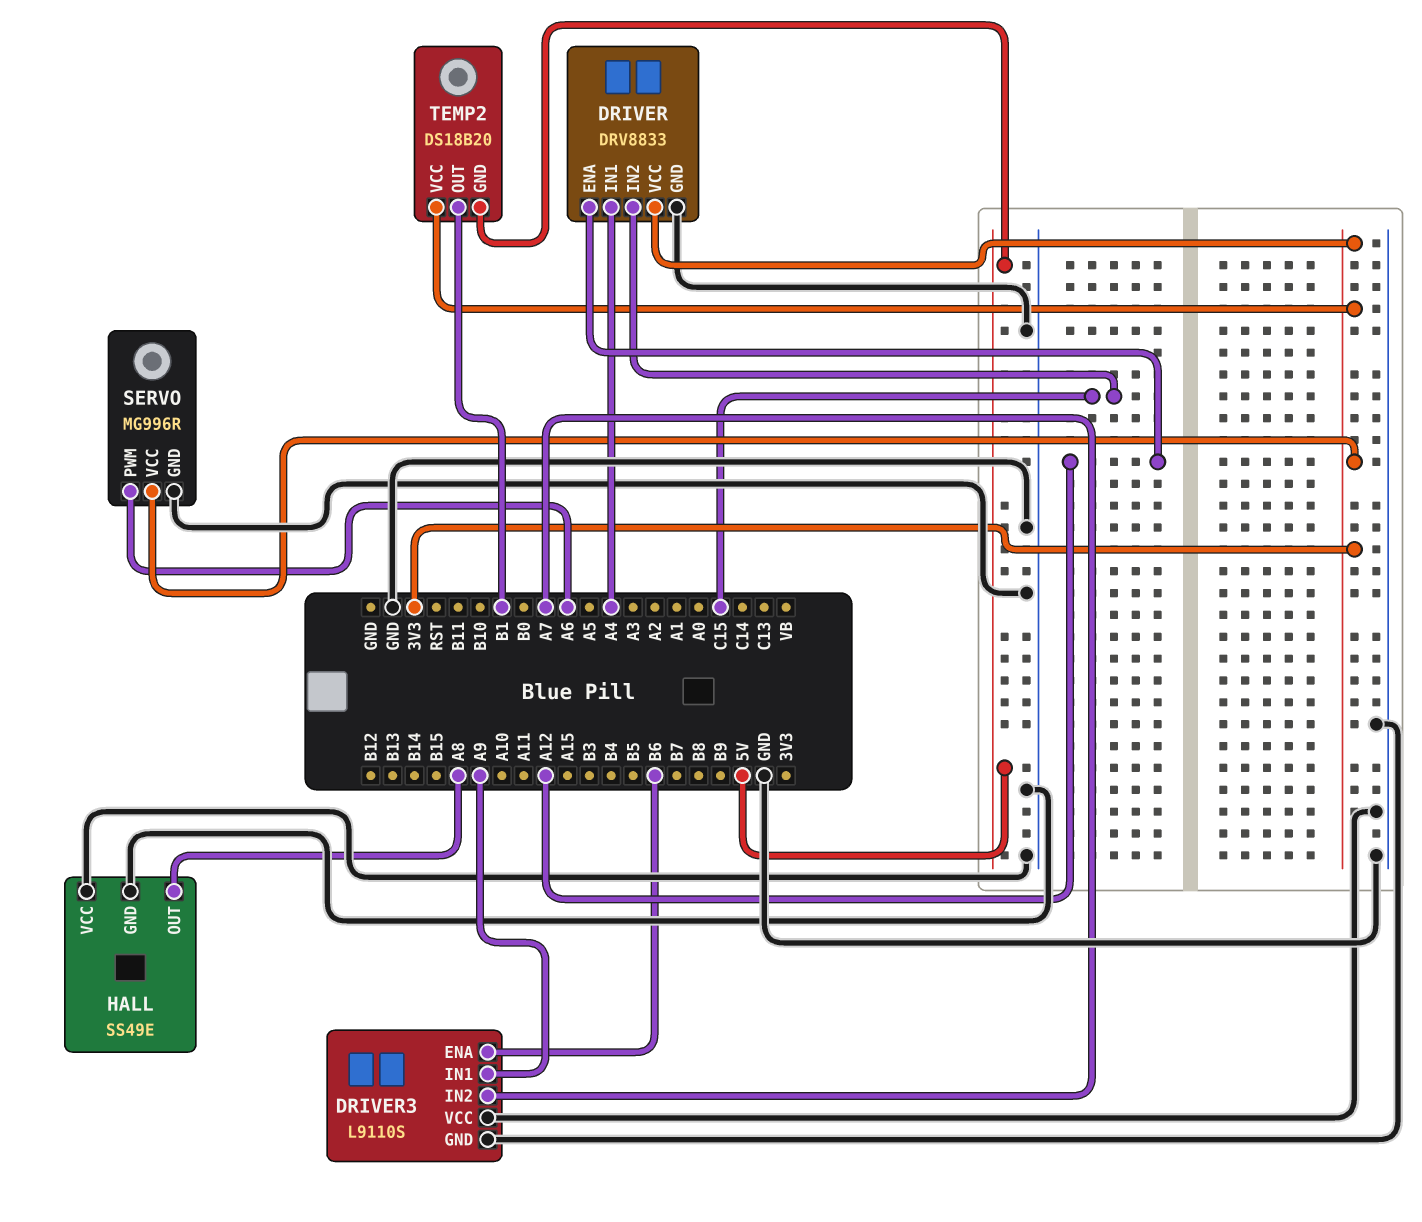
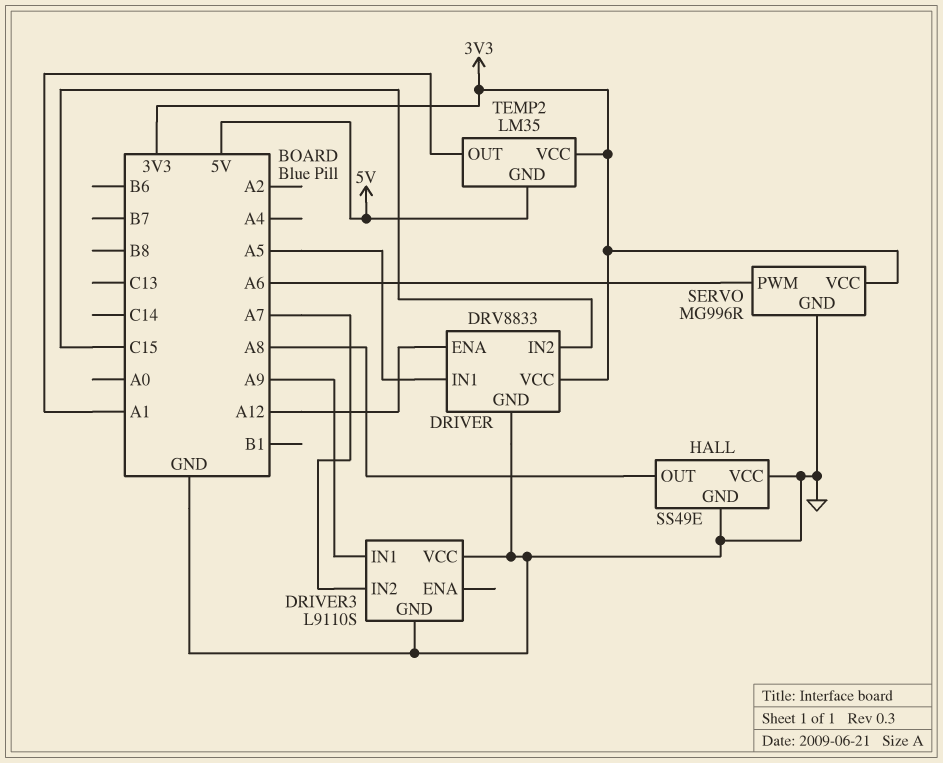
DRIVER pin IN1: A4 -> A5
DRIVER3 pin ENA: B6 -> none
TEMP2: DS18B20 -> LM35
TEMP2 pin OUT: B1 -> A1

